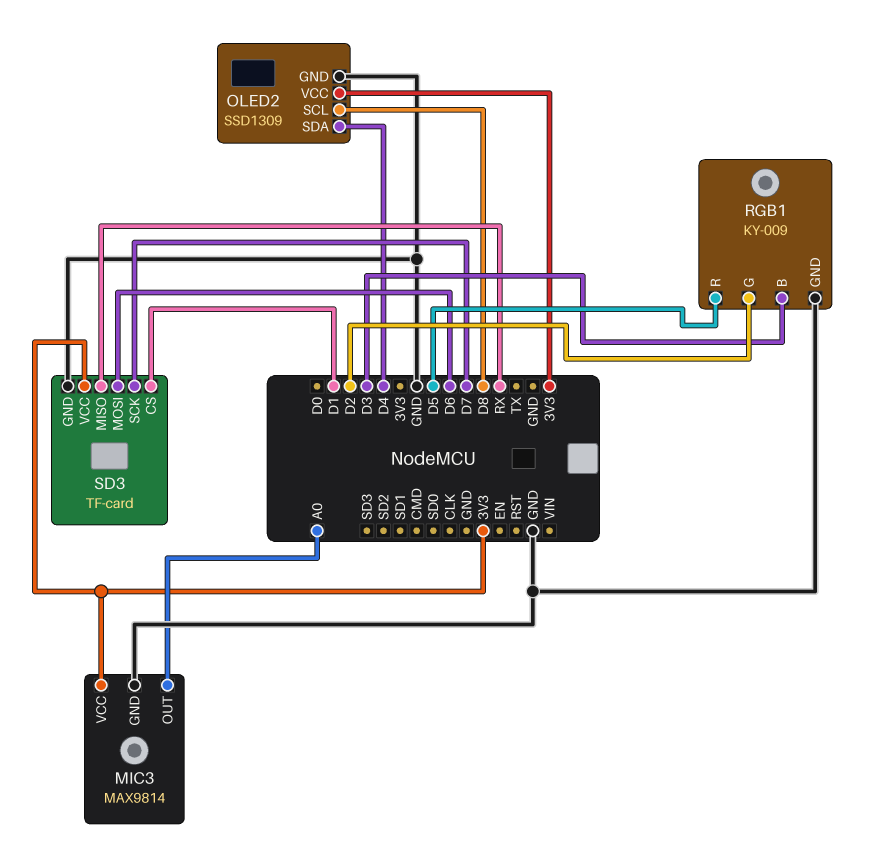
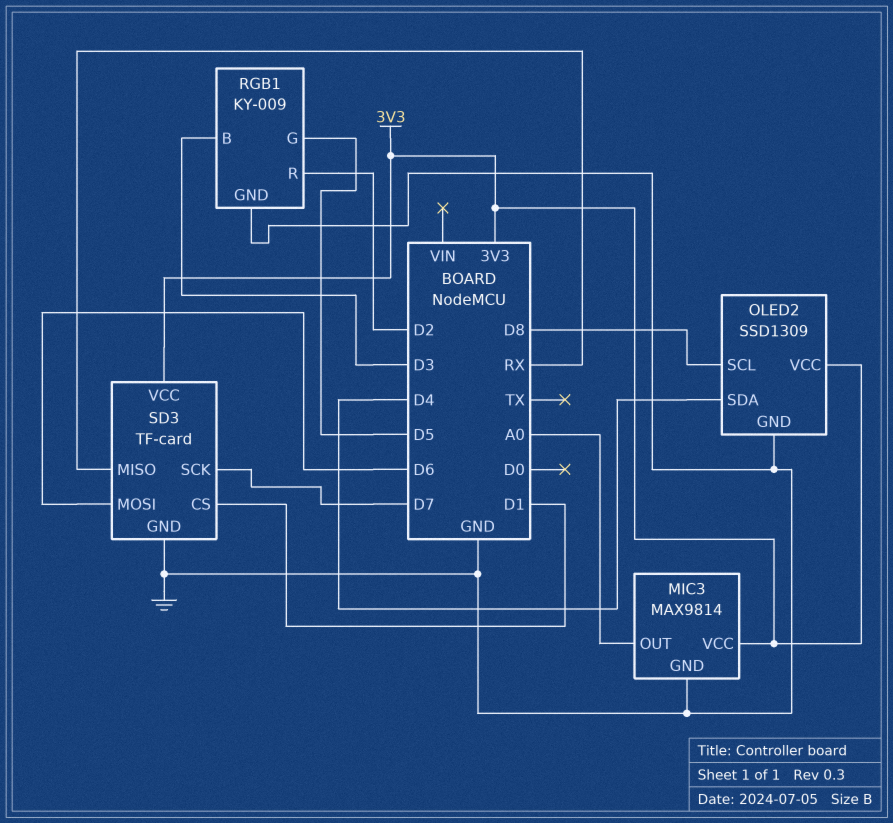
RGB1 pin G: D2 -> D5
RGB1 pin R: D5 -> D2

